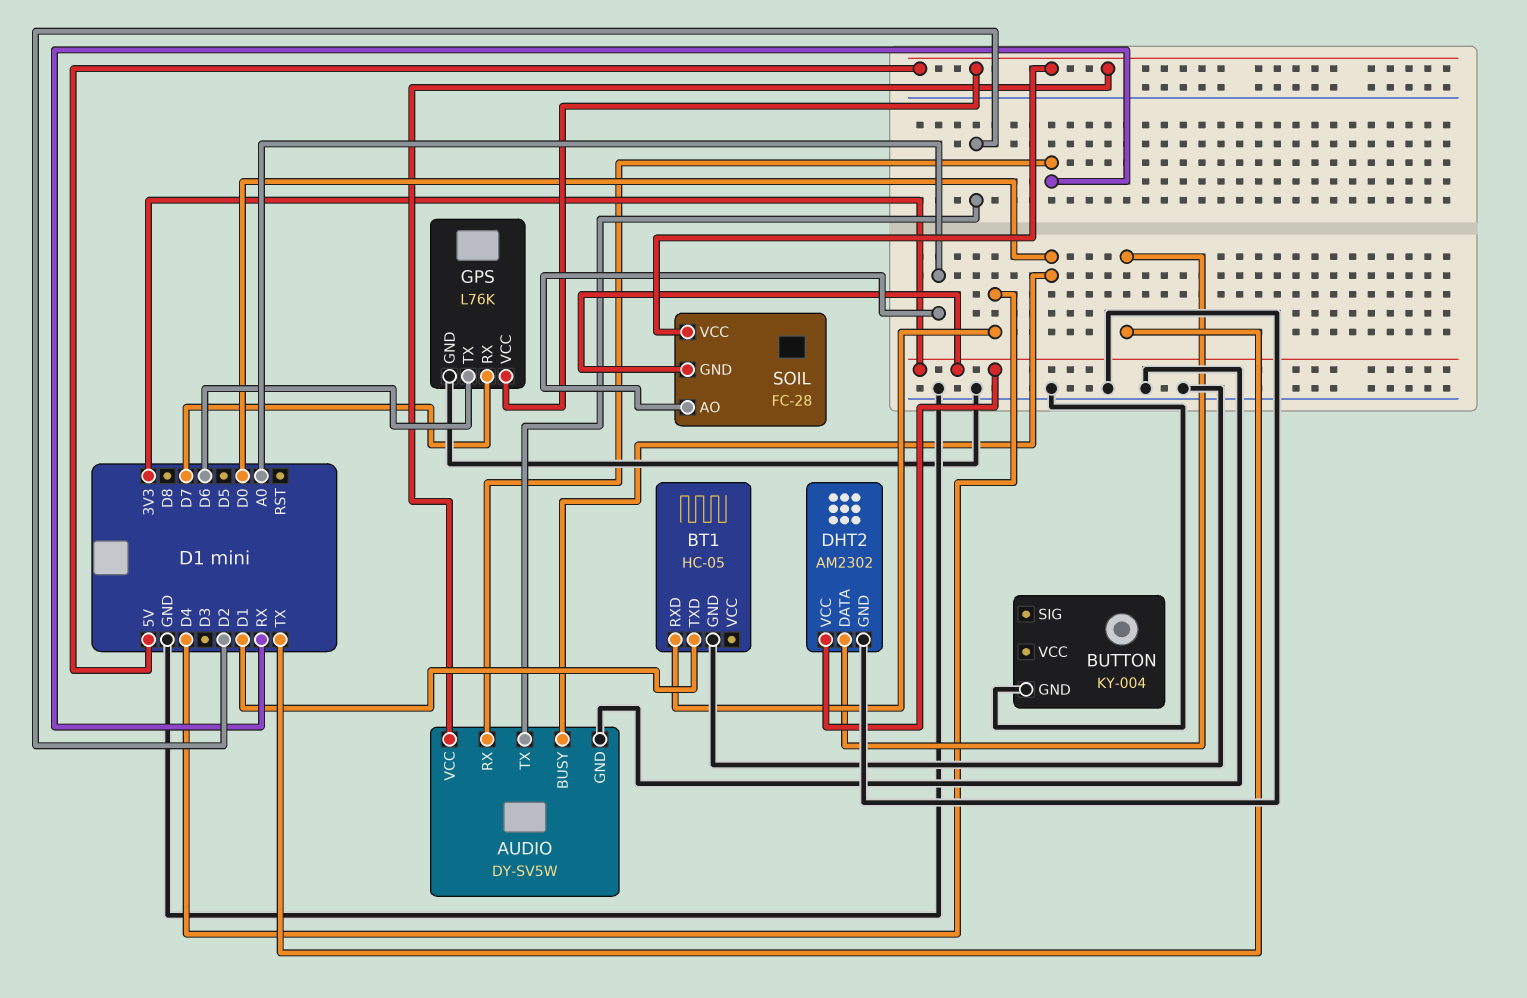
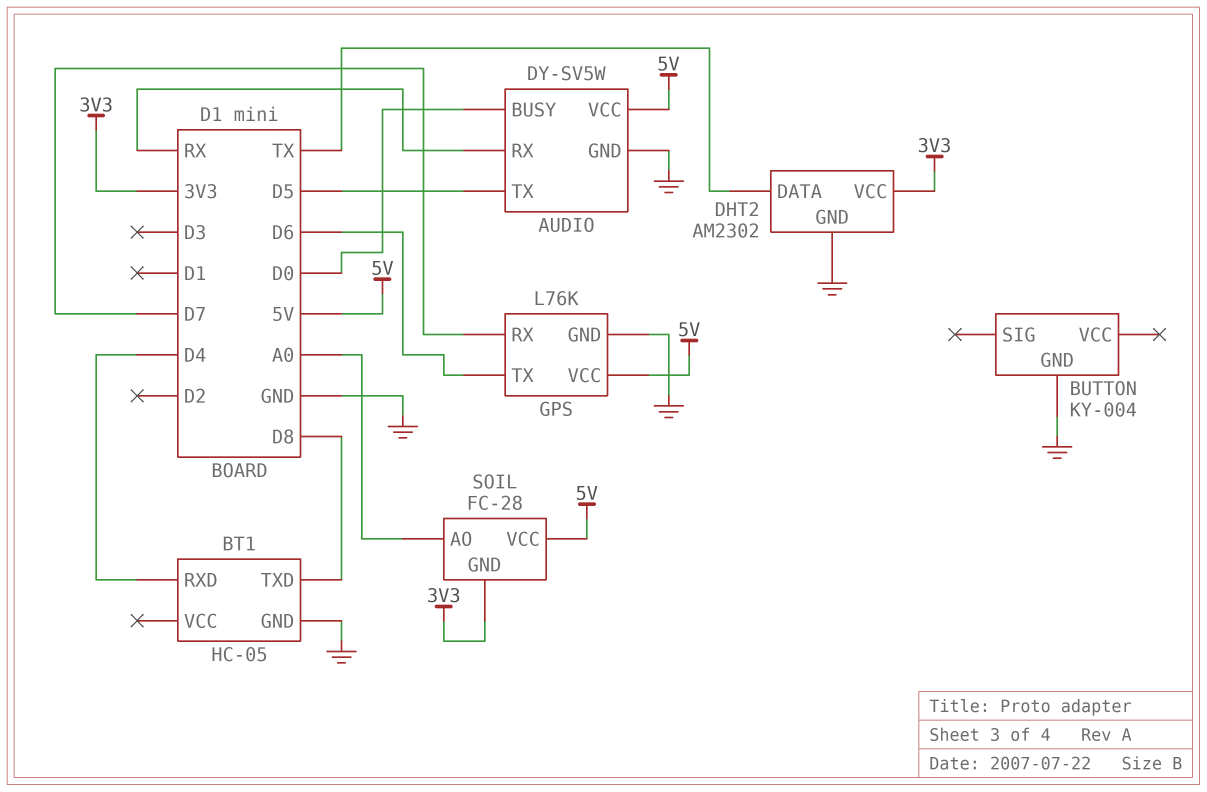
AUDIO pin TX: D2 -> D5
BT1 pin TXD: D1 -> D8

